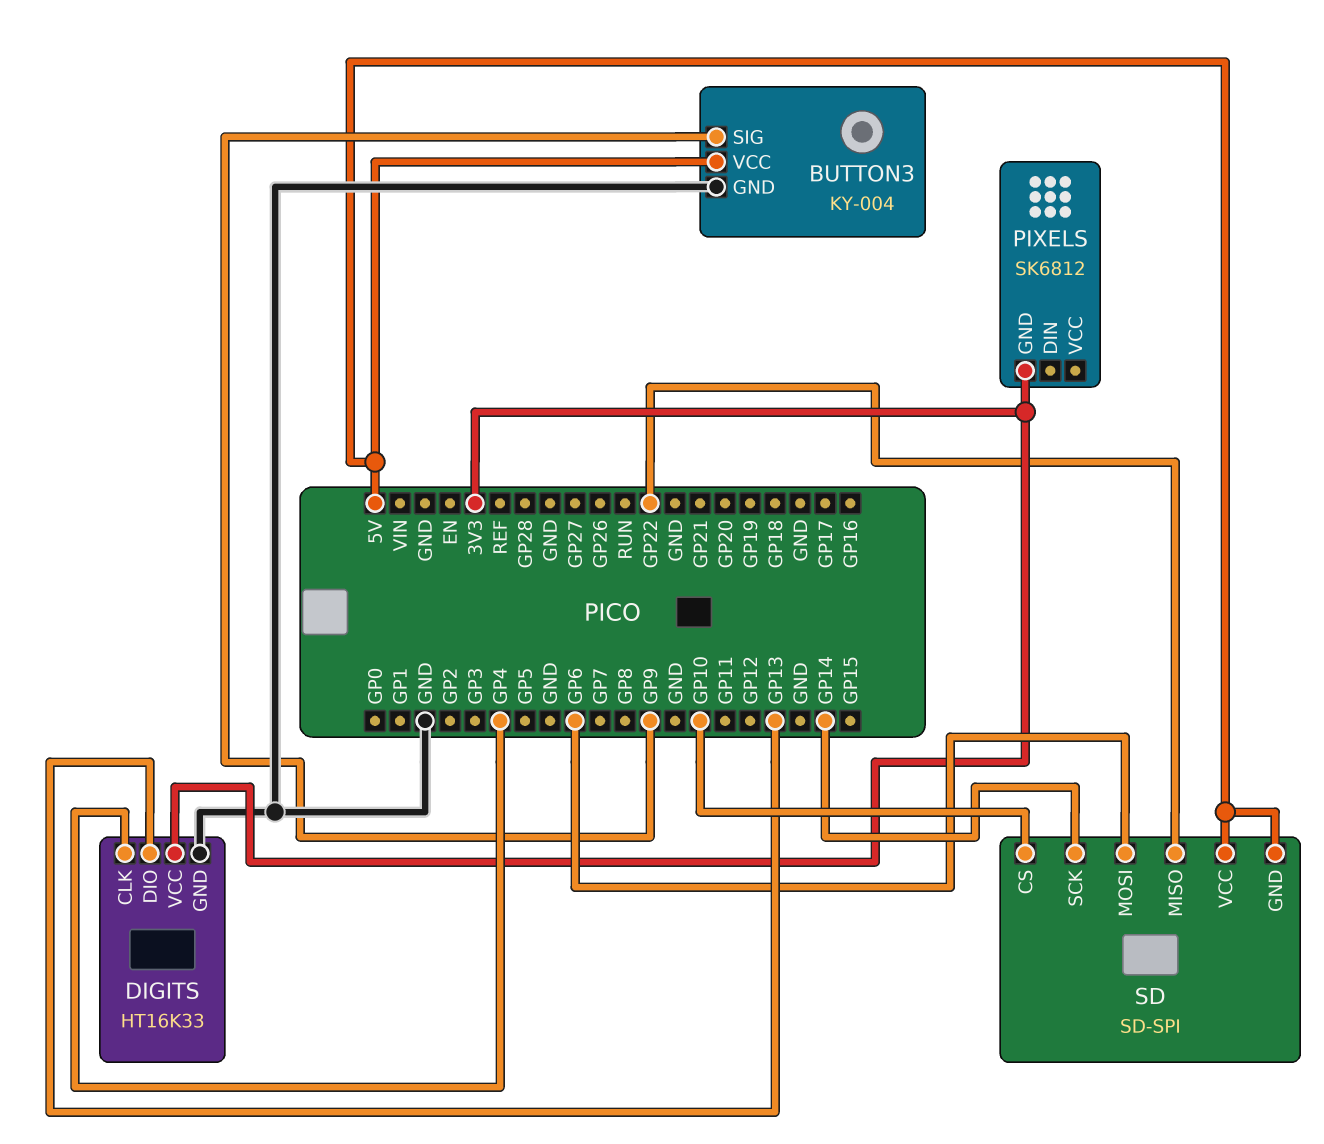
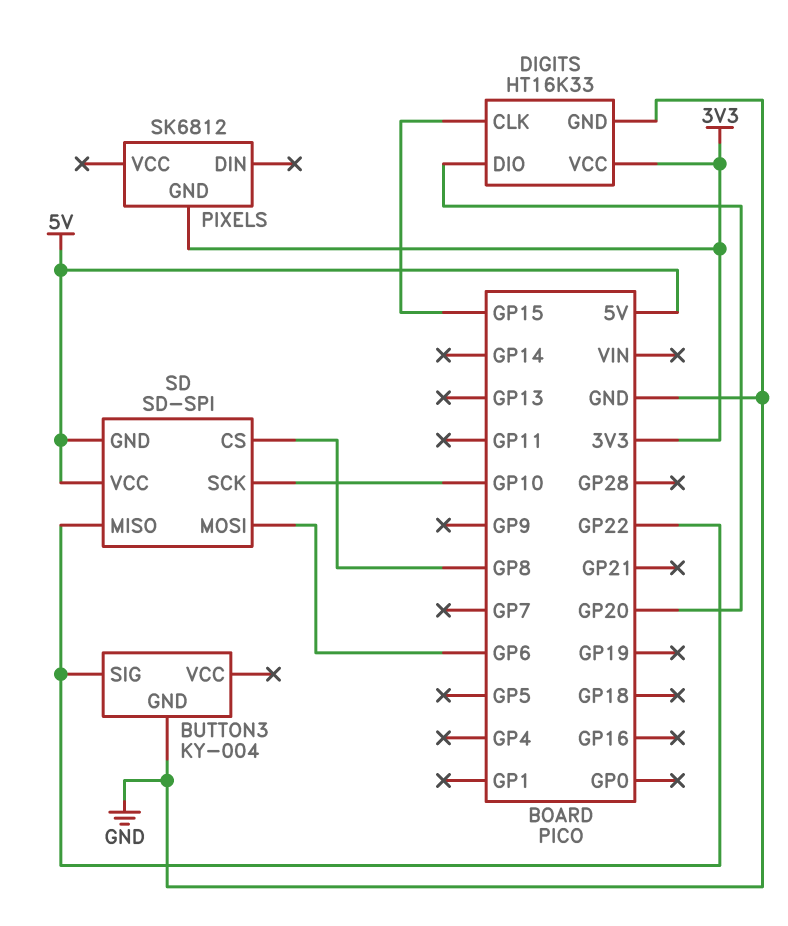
BUTTON3 pin SIG: GP9 -> GP22
BUTTON3 pin VCC: 5V -> none
DIGITS pin CLK: GP4 -> GP15
DIGITS pin DIO: GP13 -> GP20
SD pin CS: GP10 -> GP8
SD pin SCK: GP14 -> GP10

